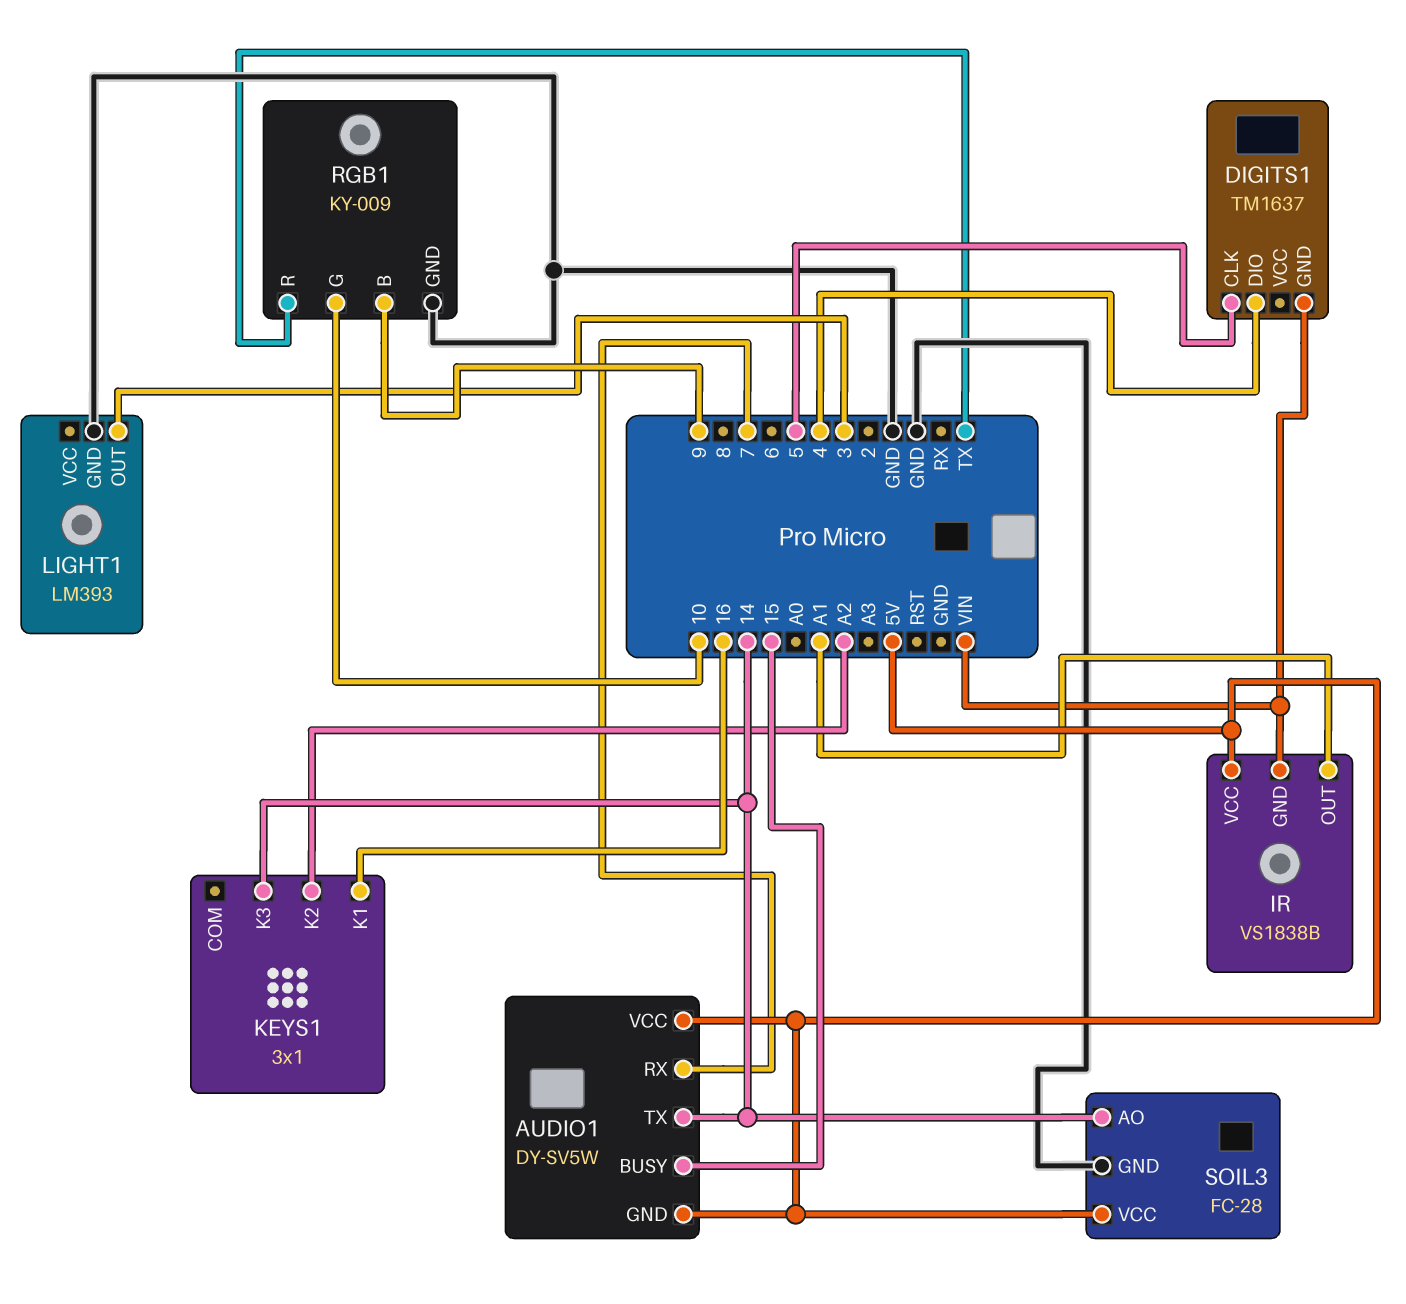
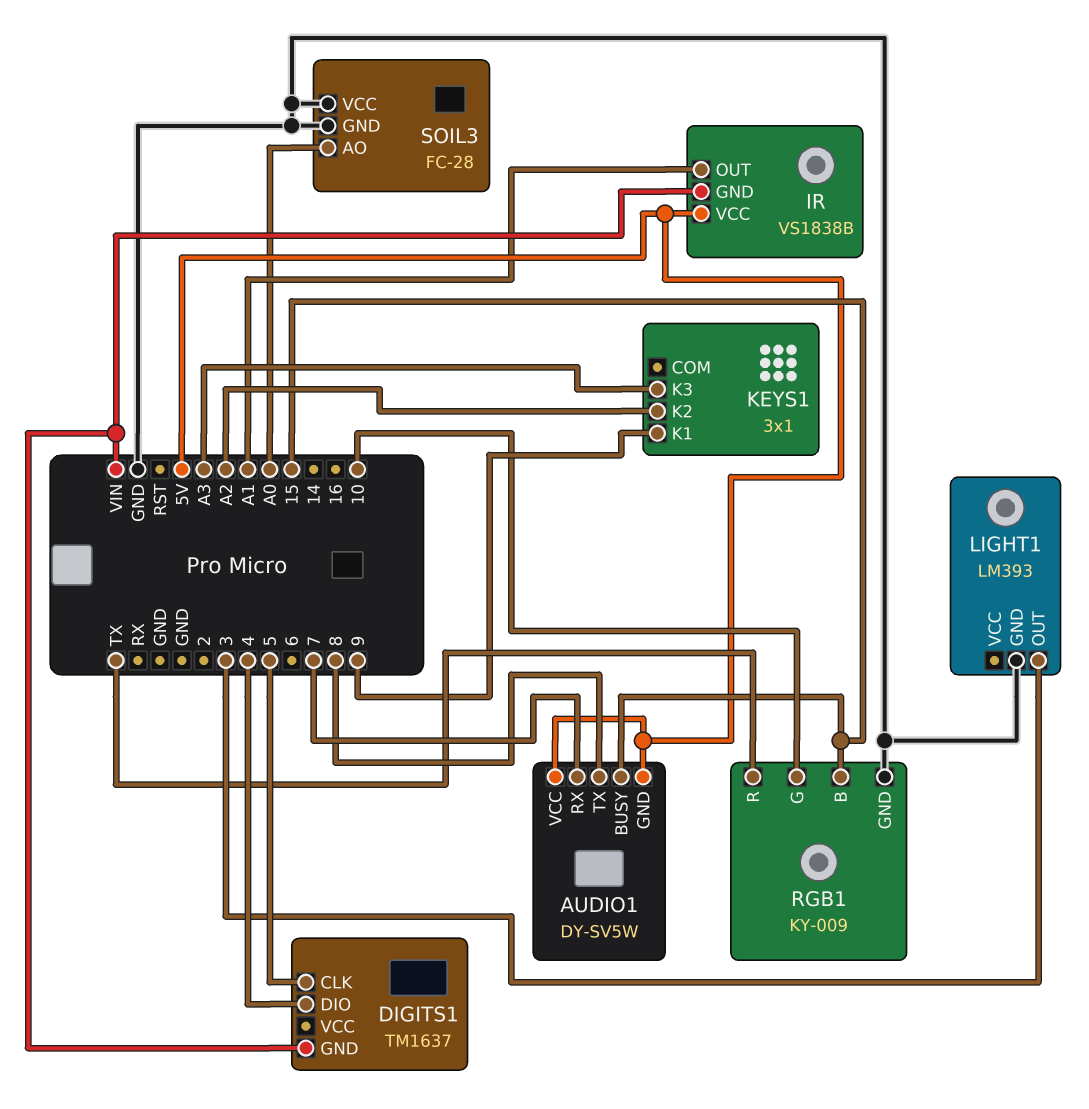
AUDIO1 pin TX: 14 -> 8
KEYS1 pin K1: 16 -> 9
KEYS1 pin K3: 14 -> A3
RGB1 pin B: 9 -> 15
SOIL3 pin AO: 14 -> A0
SOIL3 pin VCC: 5V -> GND

